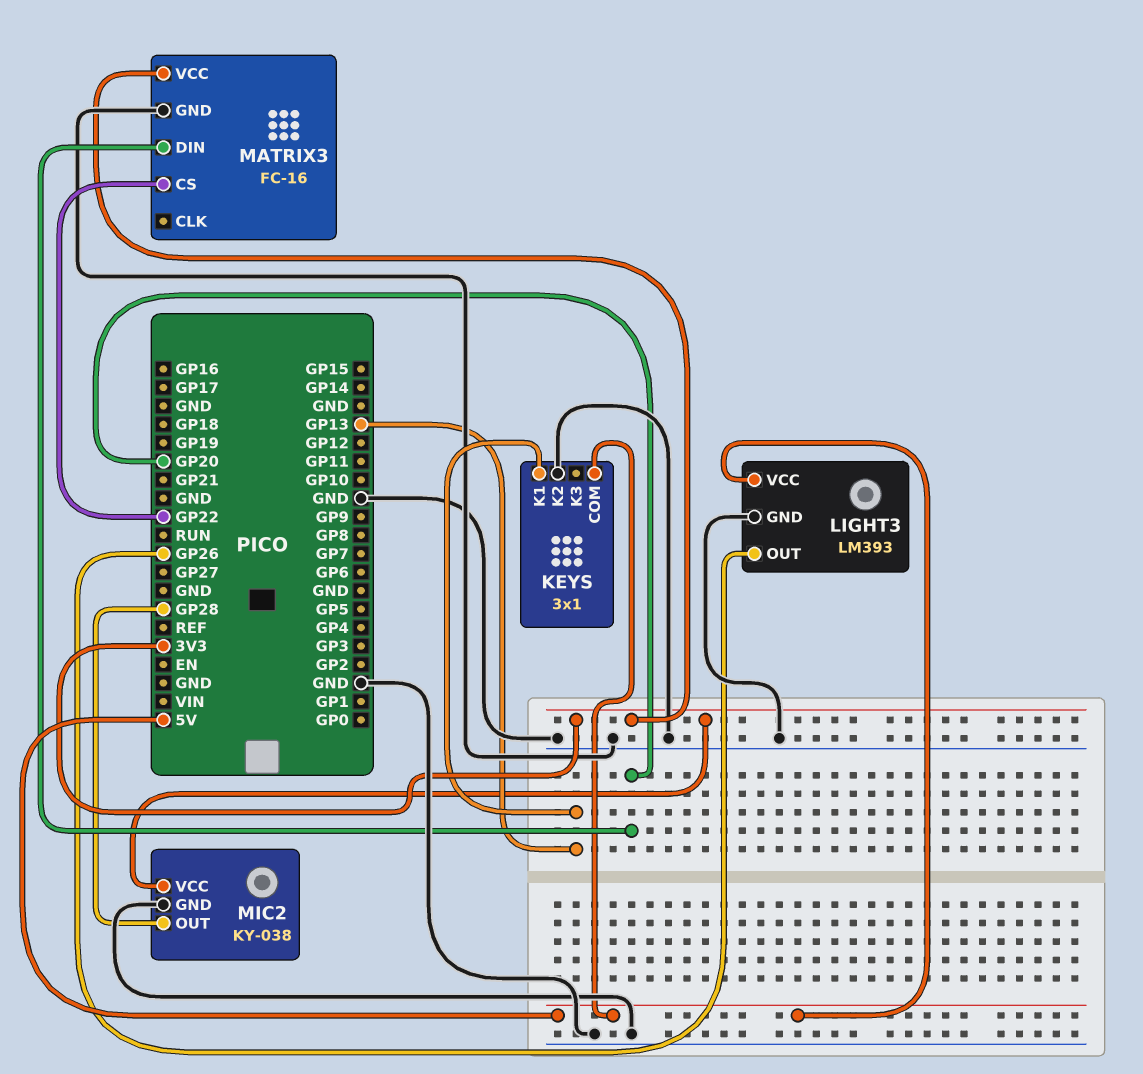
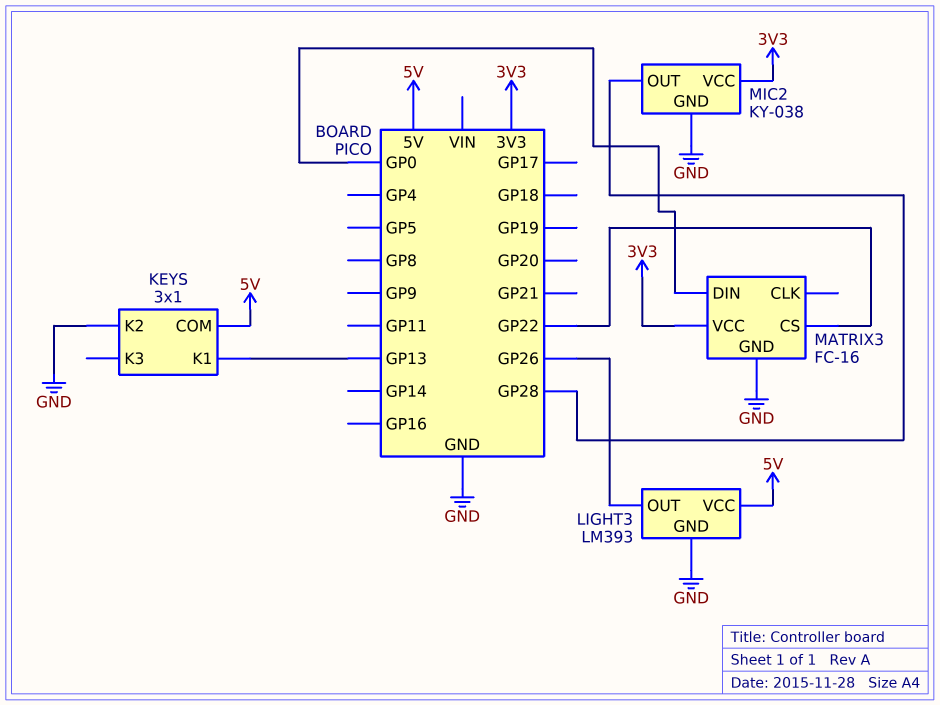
MATRIX3 pin DIN: GP20 -> GP0

